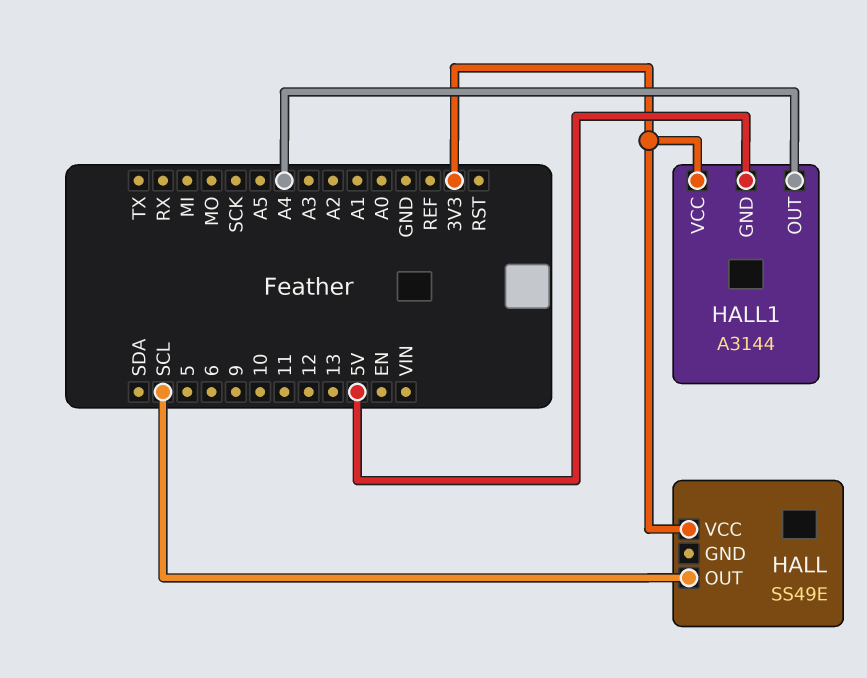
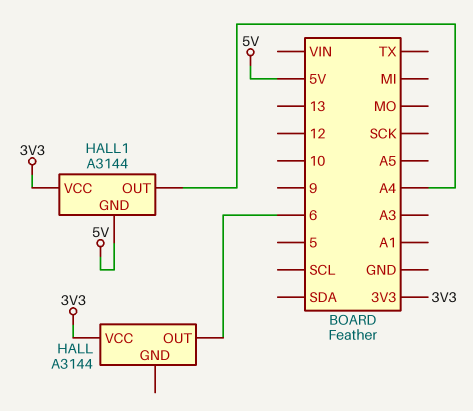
HALL: SS49E -> A3144
HALL pin OUT: SCL -> 6

